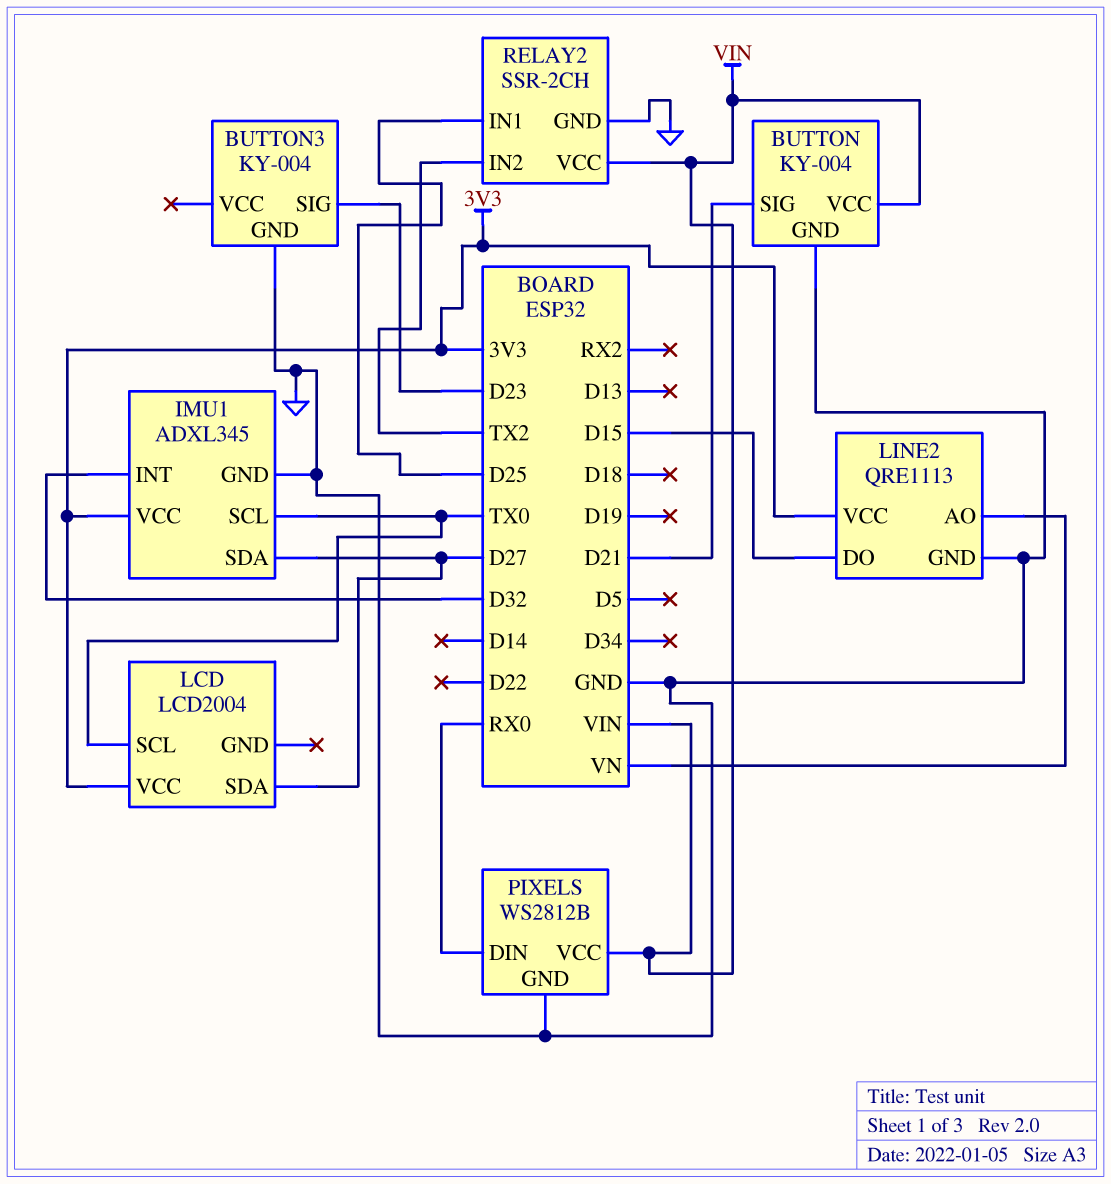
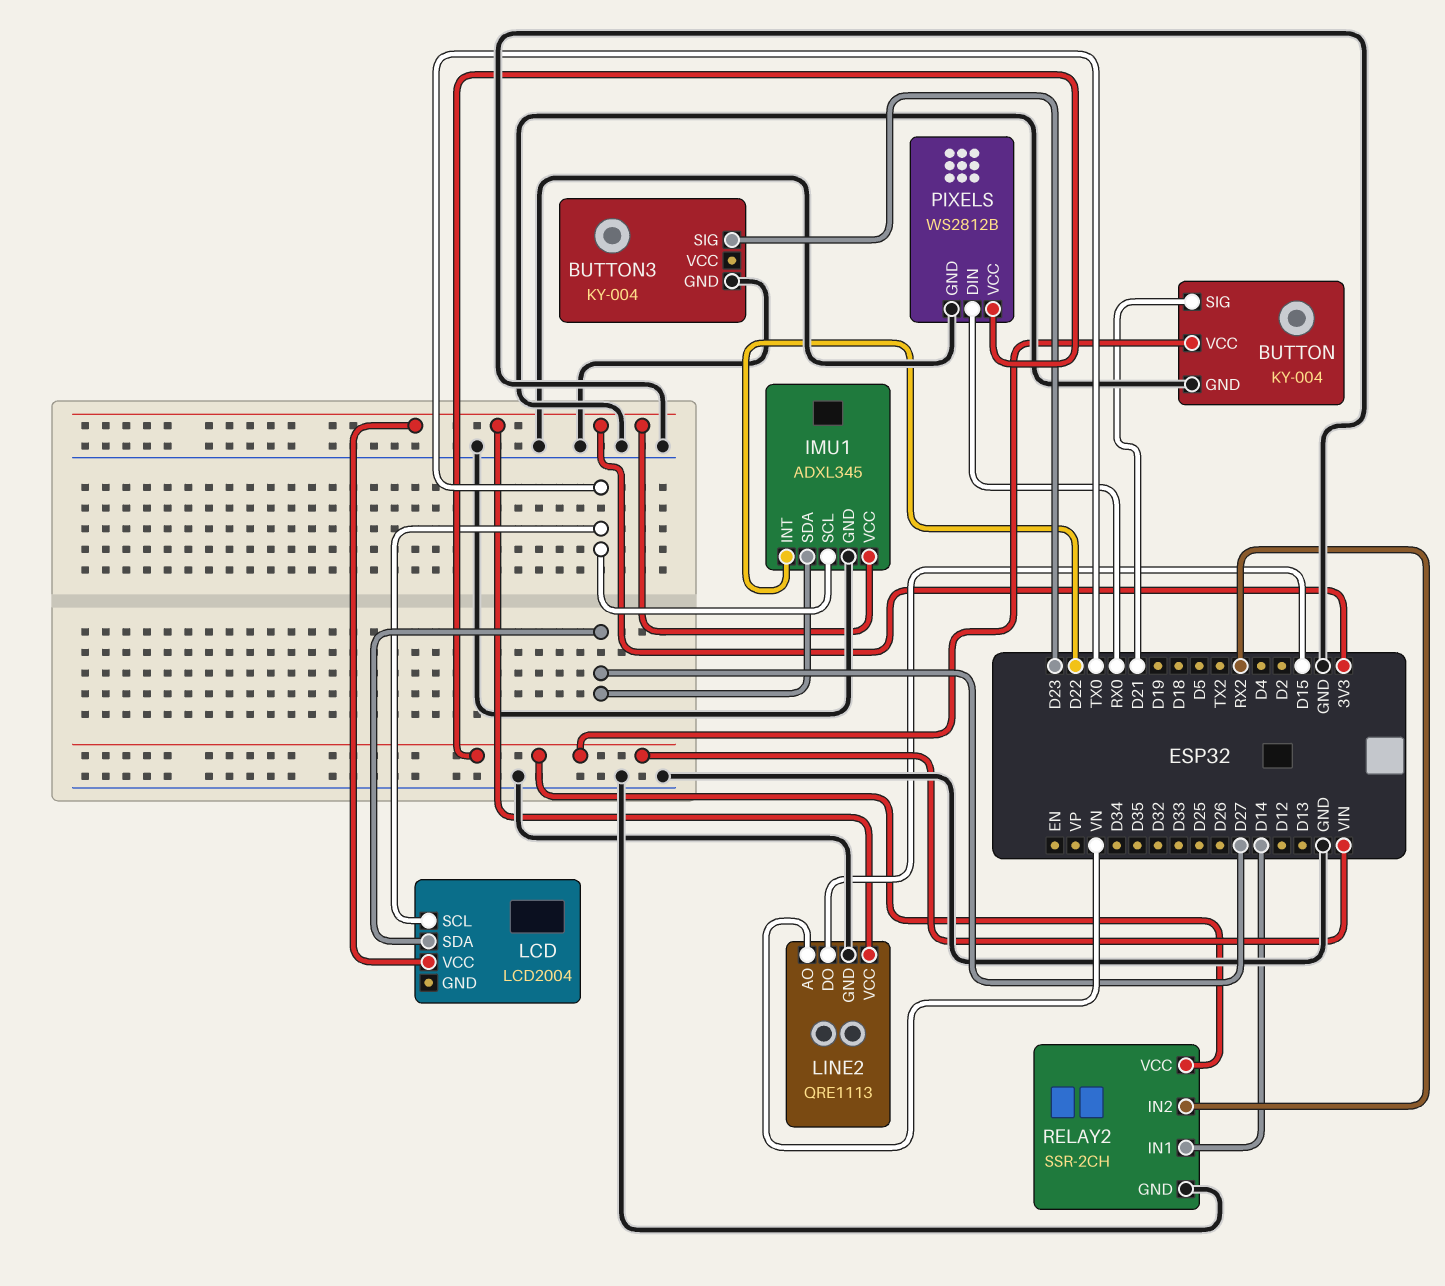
IMU1 pin INT: D32 -> D22
RELAY2 pin IN1: D25 -> D14
RELAY2 pin IN2: TX2 -> RX2

